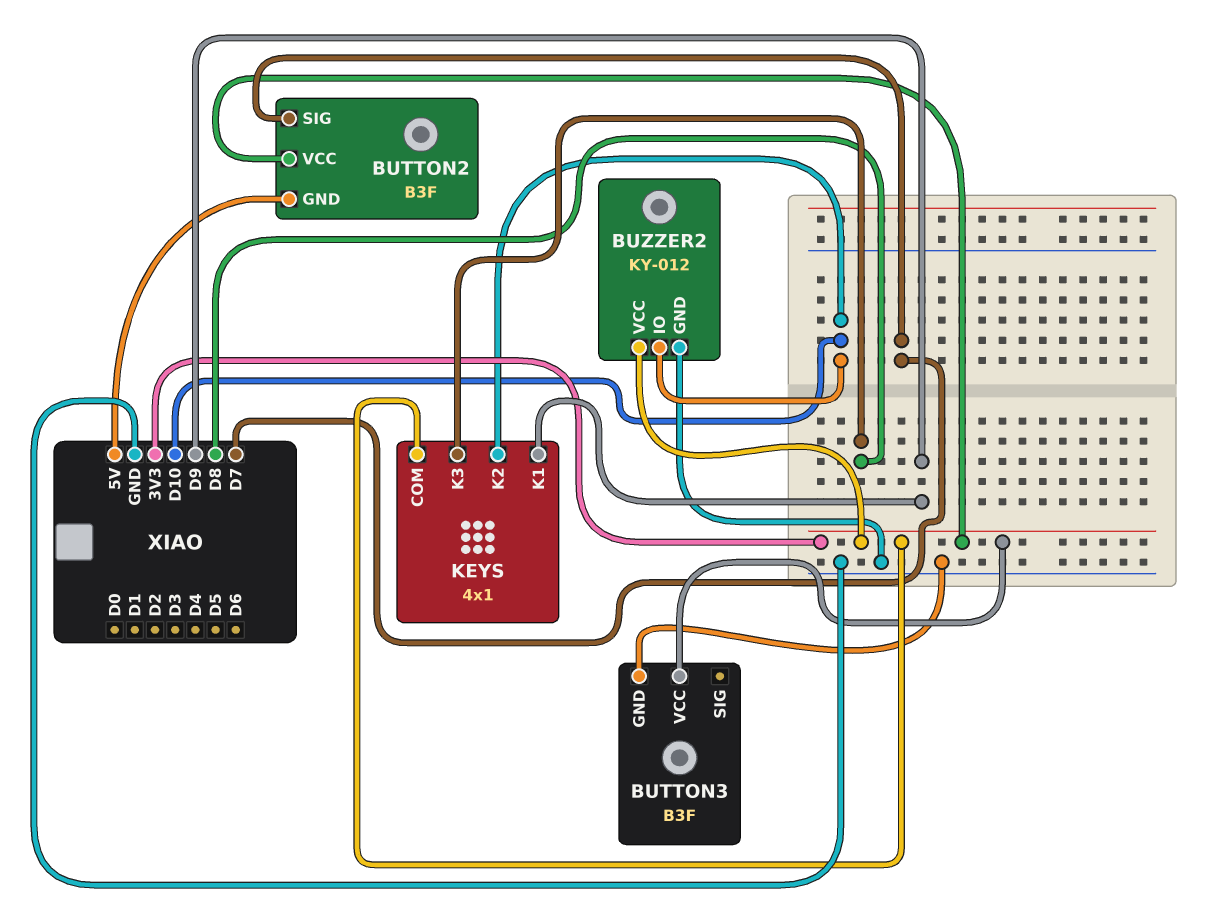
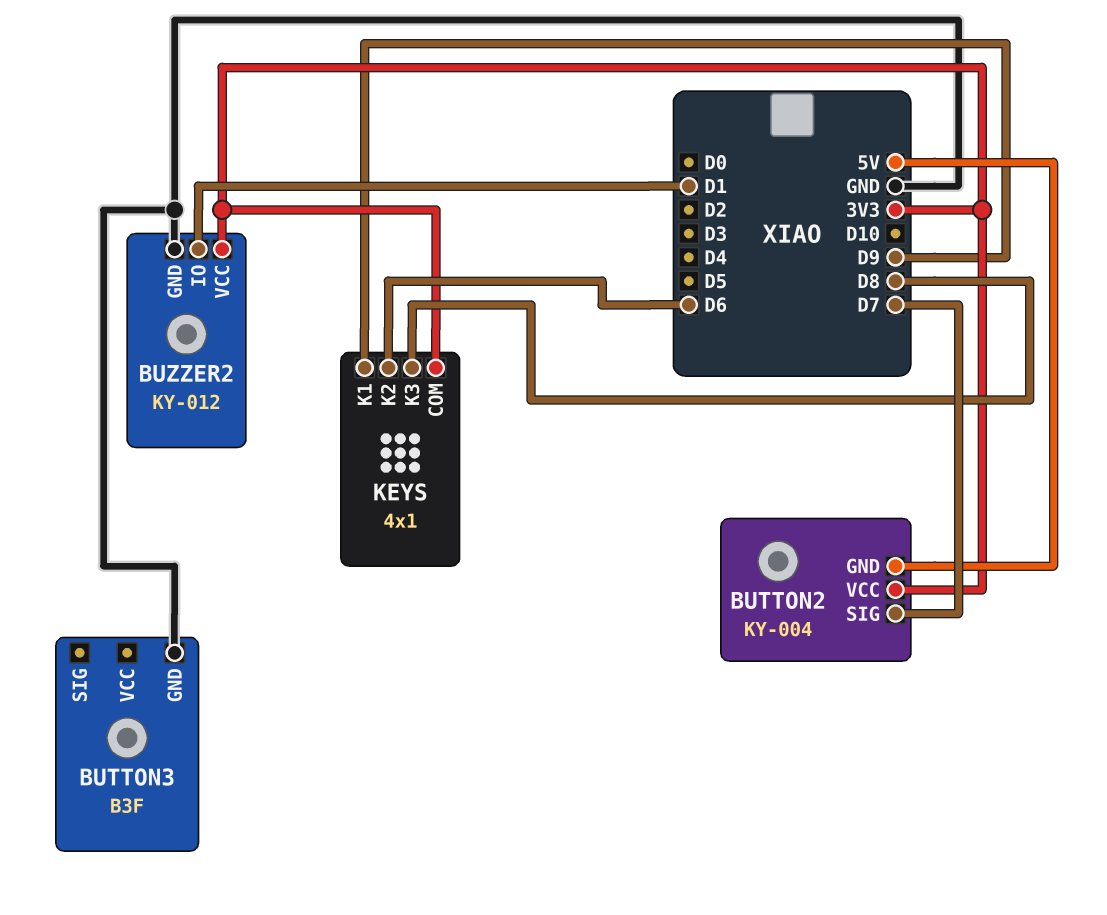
BUTTON2: B3F -> KY-004
BUTTON3 pin VCC: 3V3 -> none
BUZZER2 pin IO: D10 -> D1
KEYS pin K2: D10 -> D6

